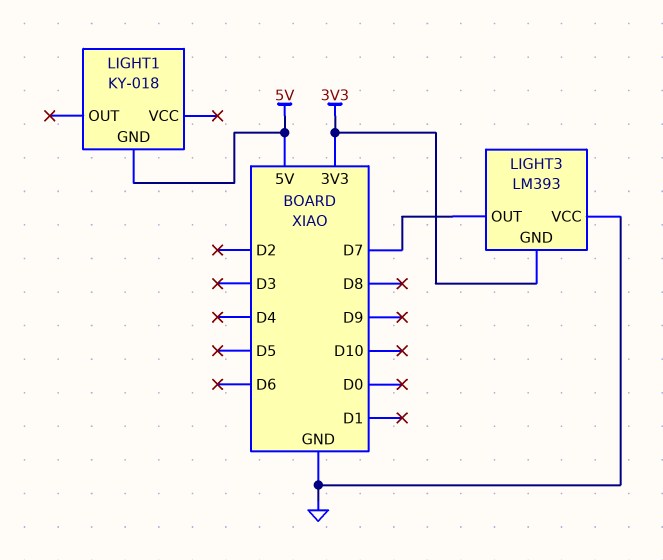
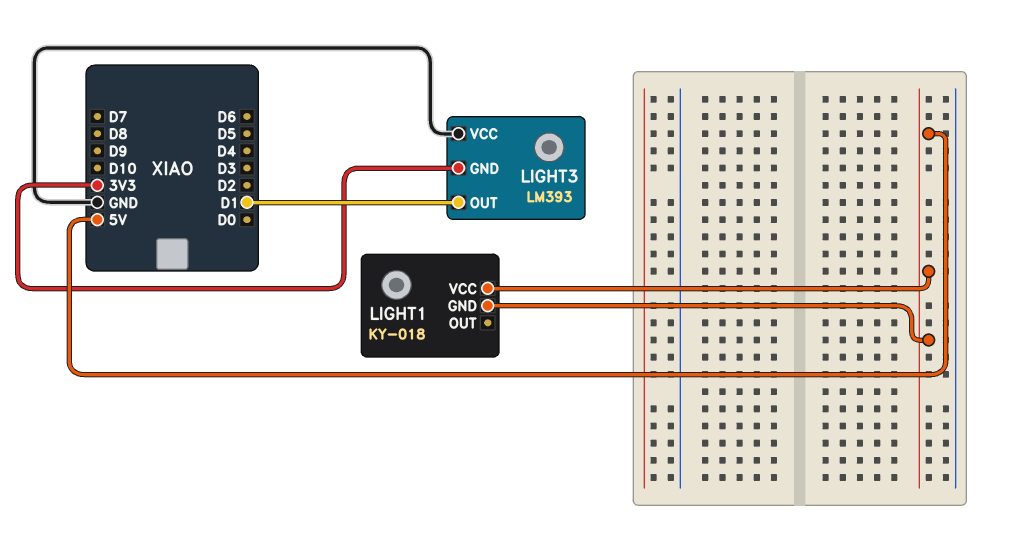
LIGHT1 pin VCC: none -> 5V
LIGHT3 pin OUT: D7 -> D1

